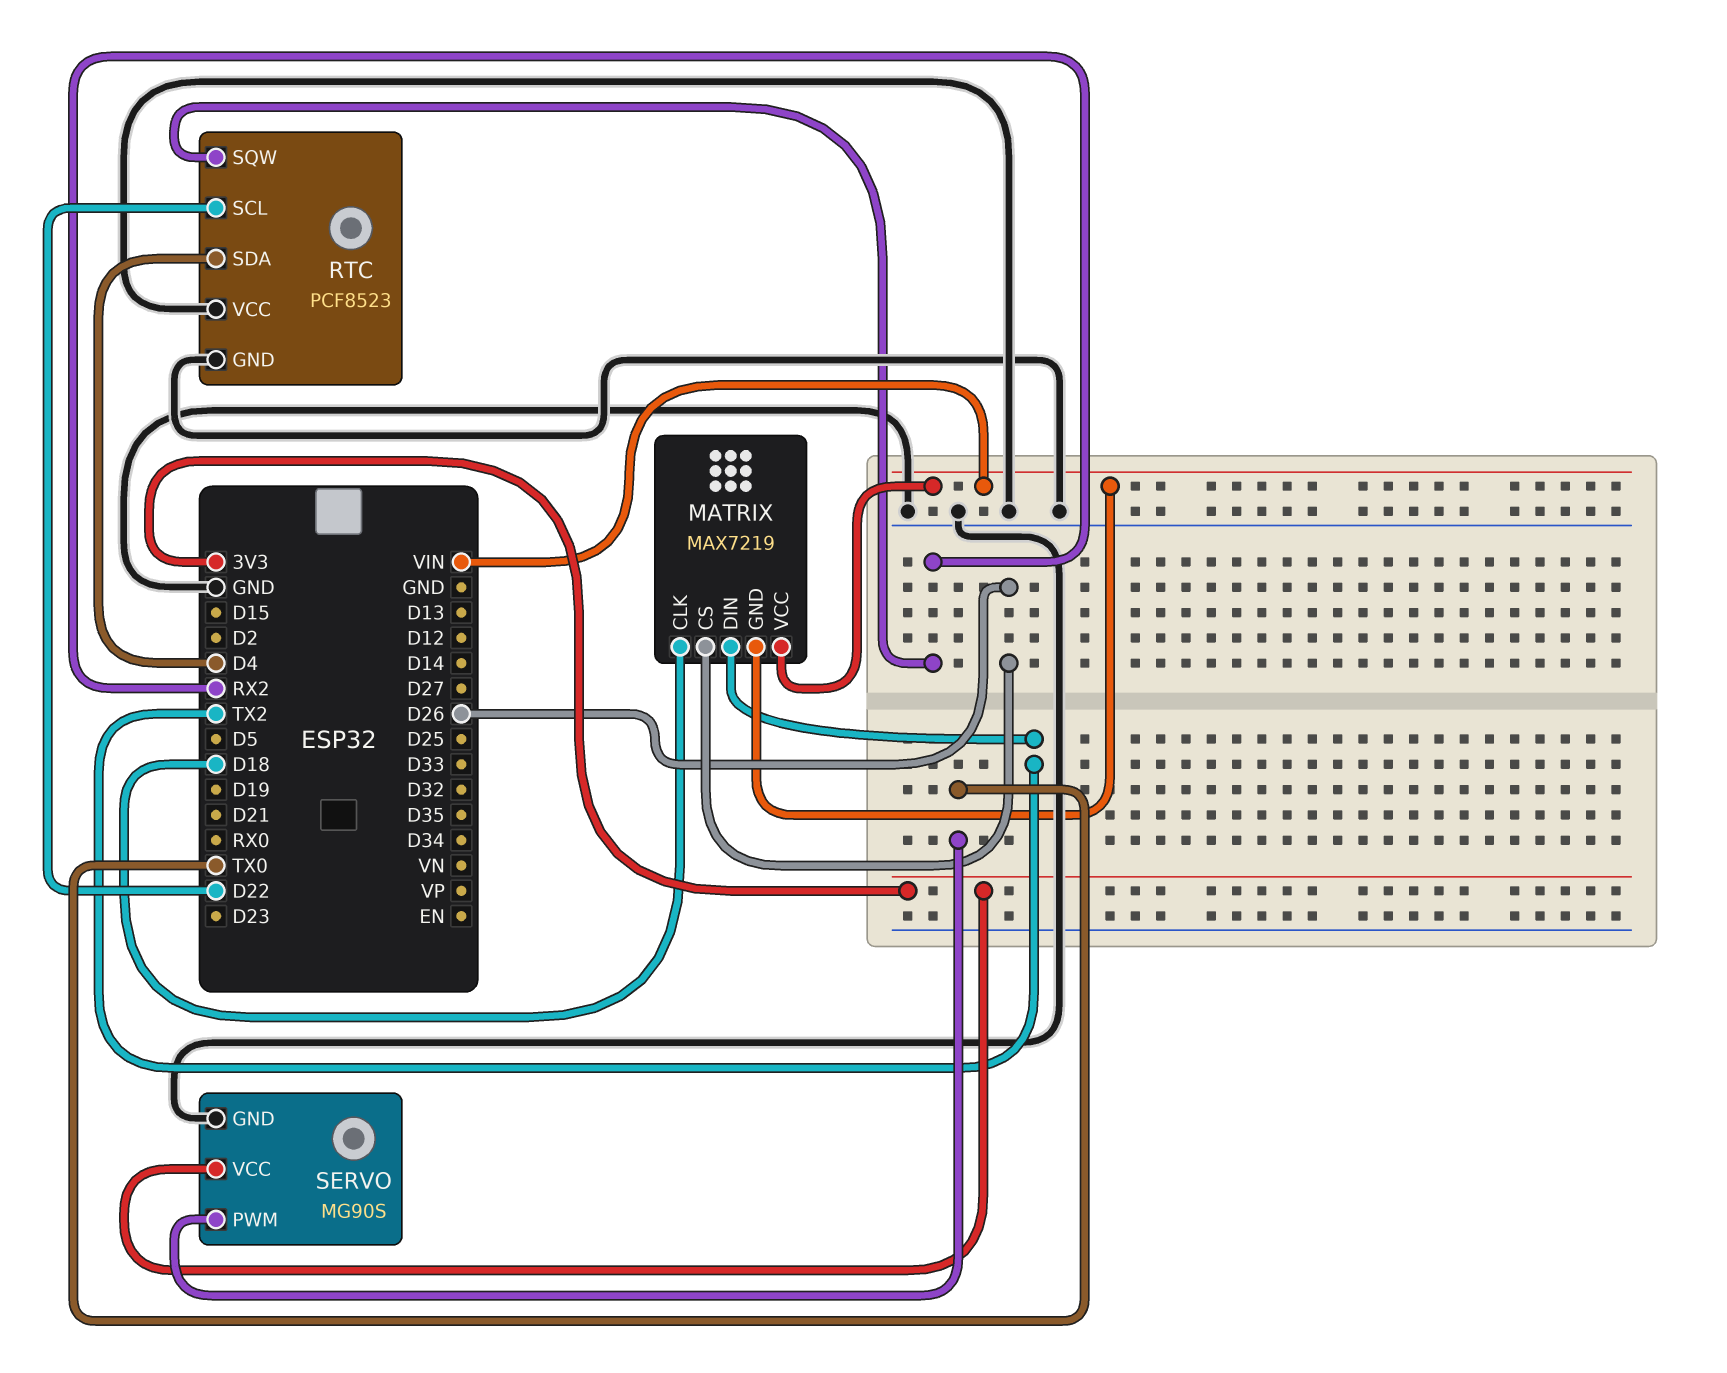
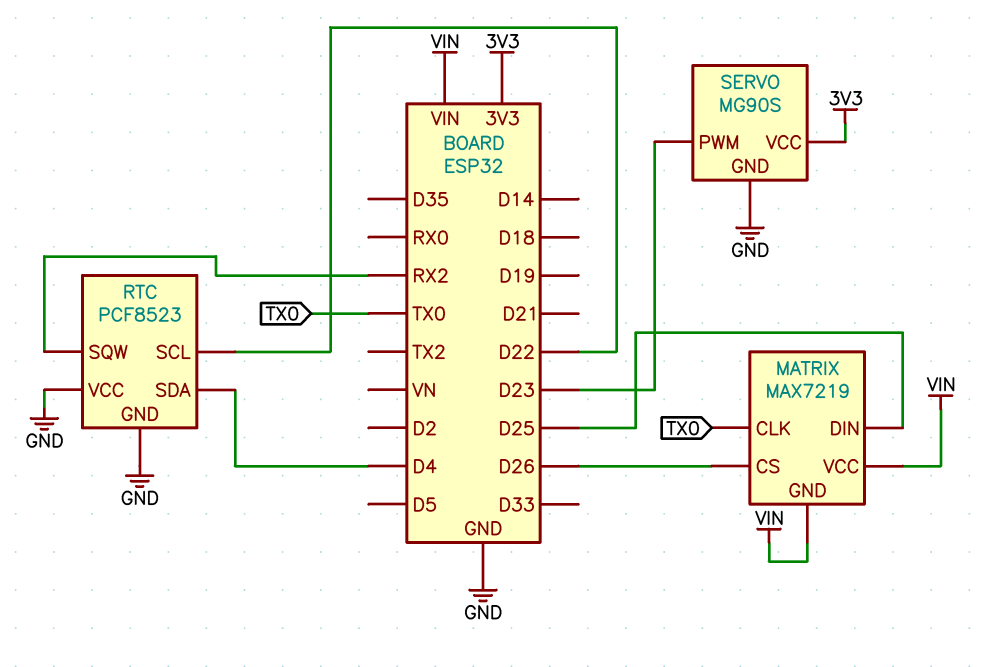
MATRIX pin CLK: D18 -> TX0
MATRIX pin DIN: TX2 -> D25
SERVO pin PWM: TX0 -> D23

